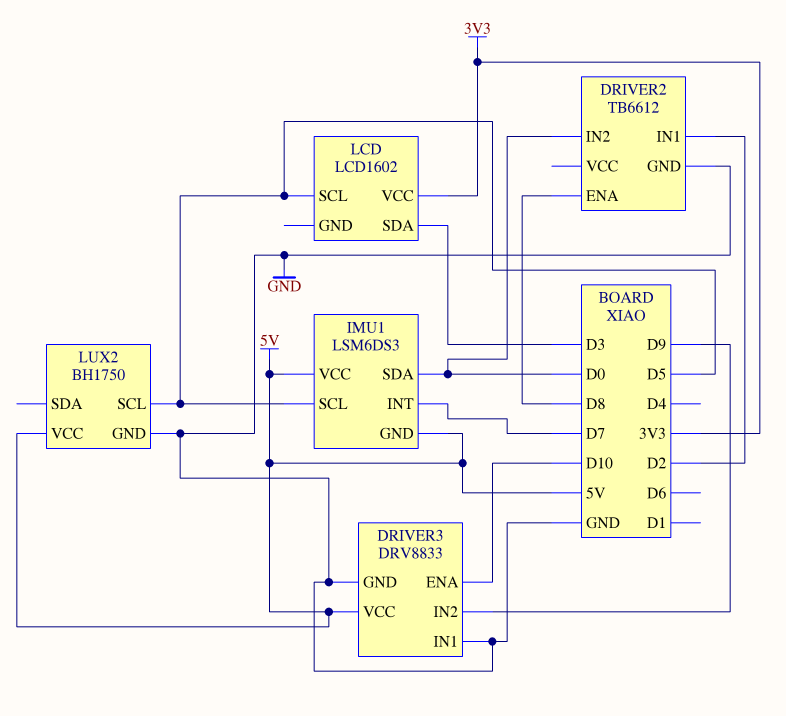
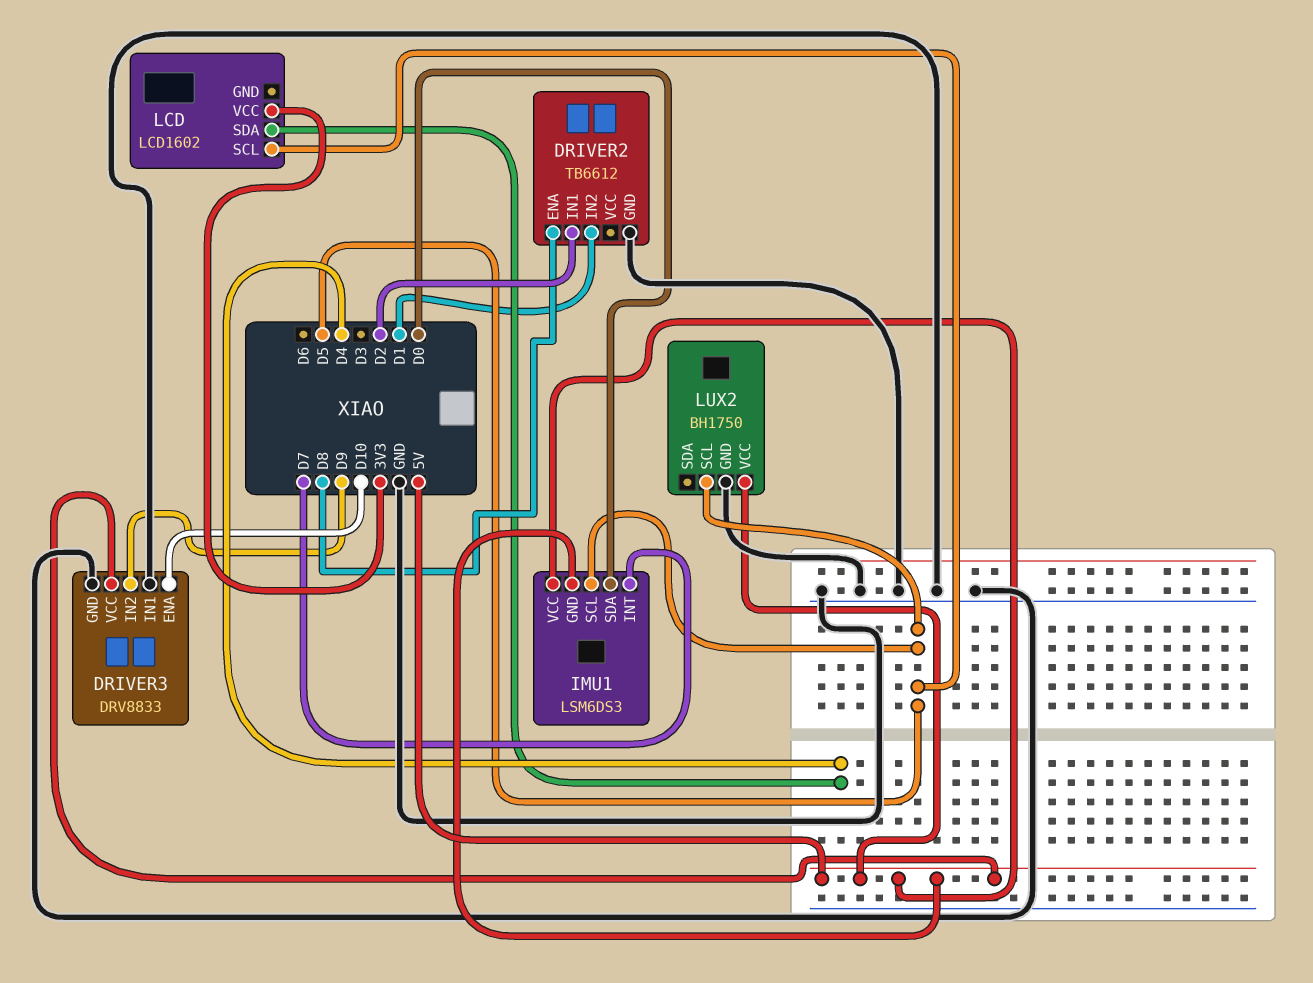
DRIVER2 pin IN2: D0 -> D1
LCD pin SDA: D3 -> D4

